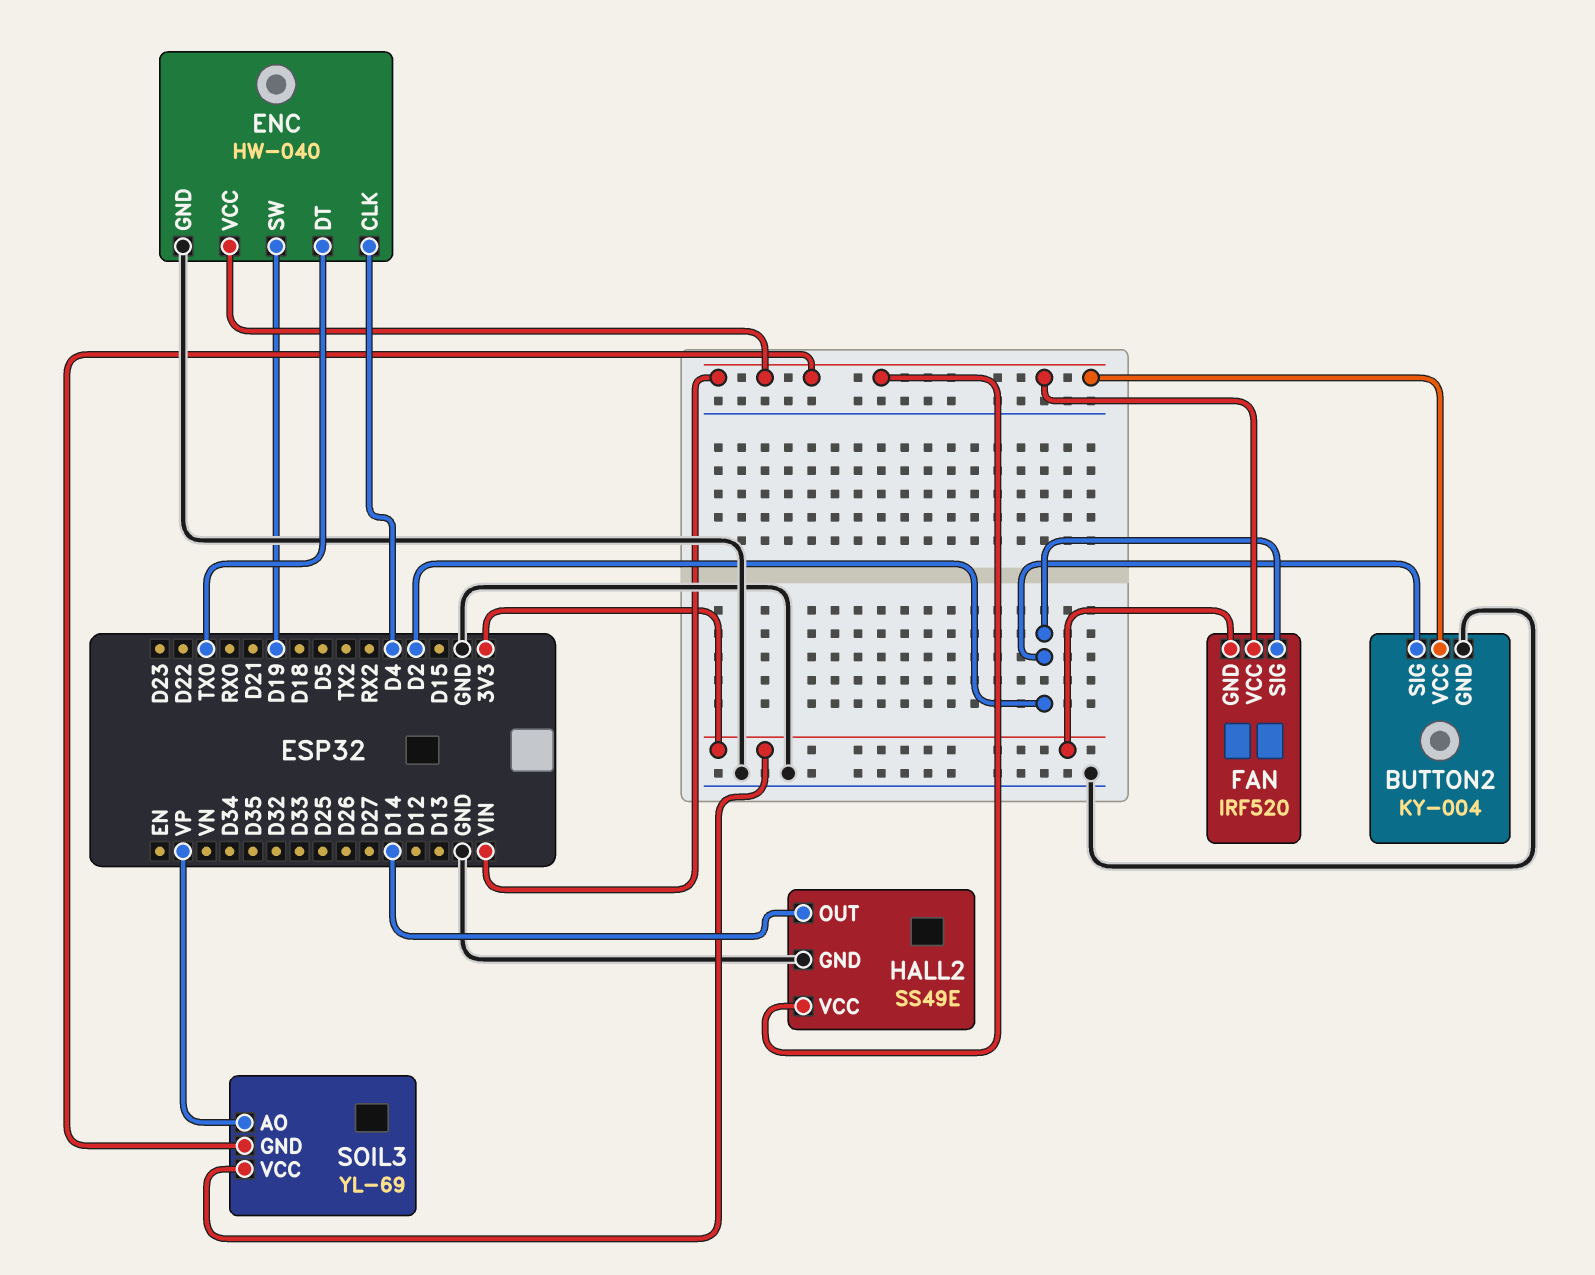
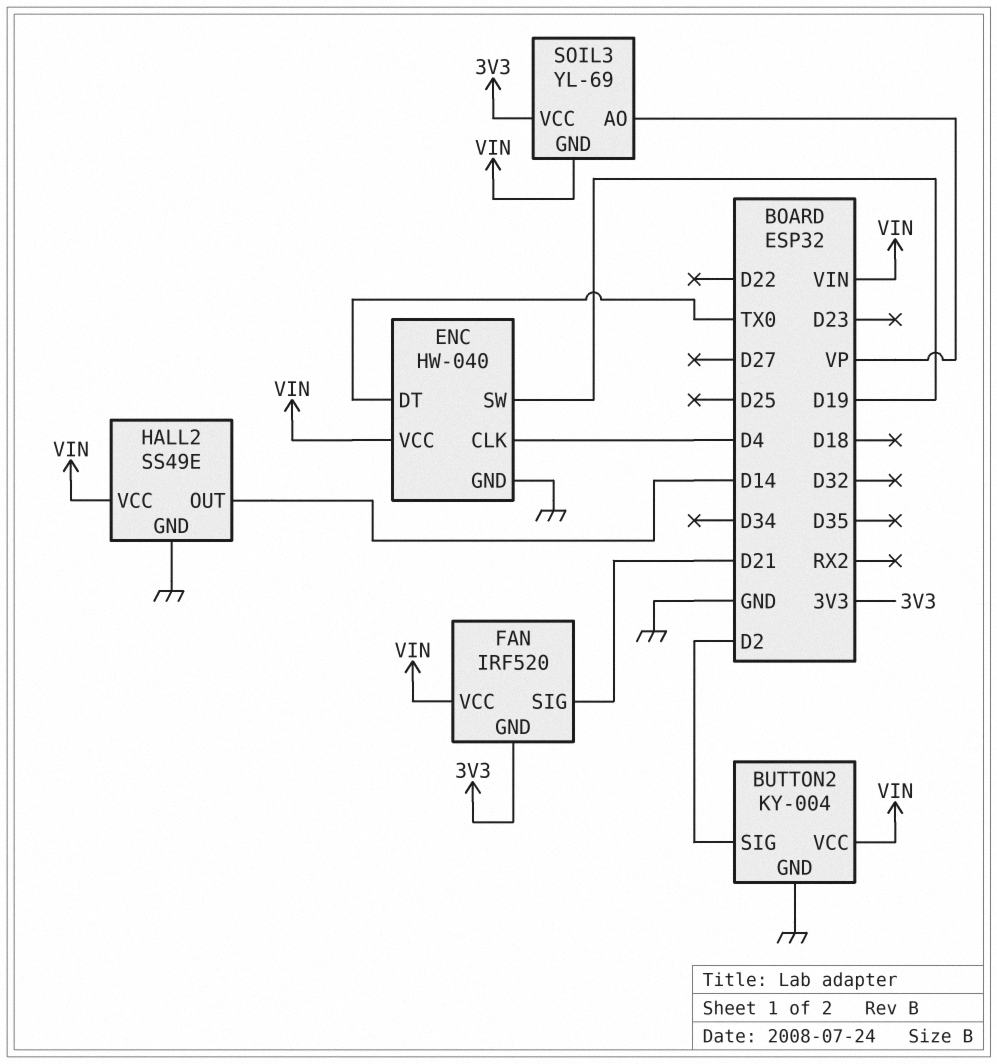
FAN pin SIG: D2 -> D21

